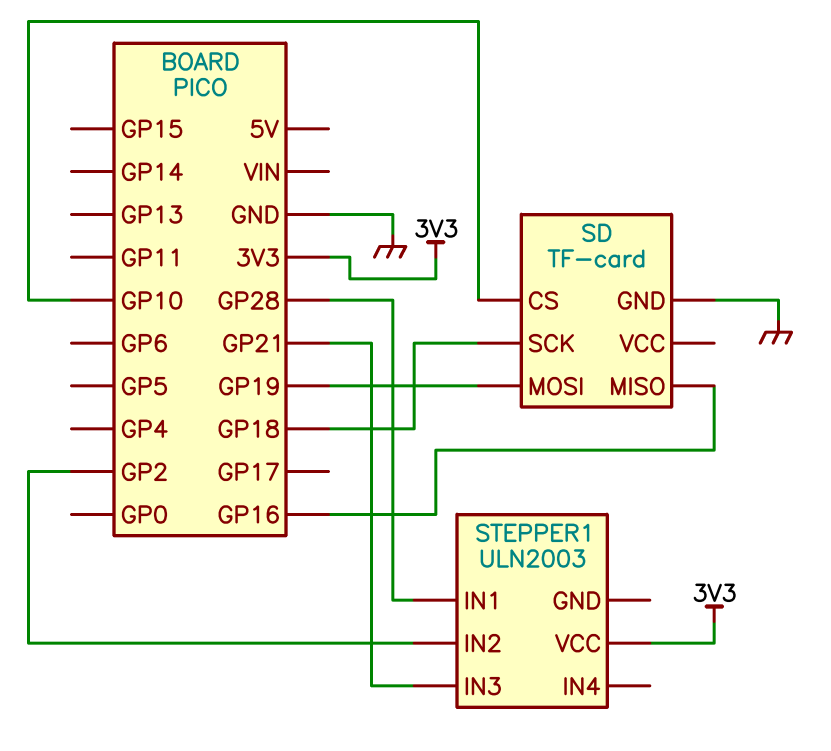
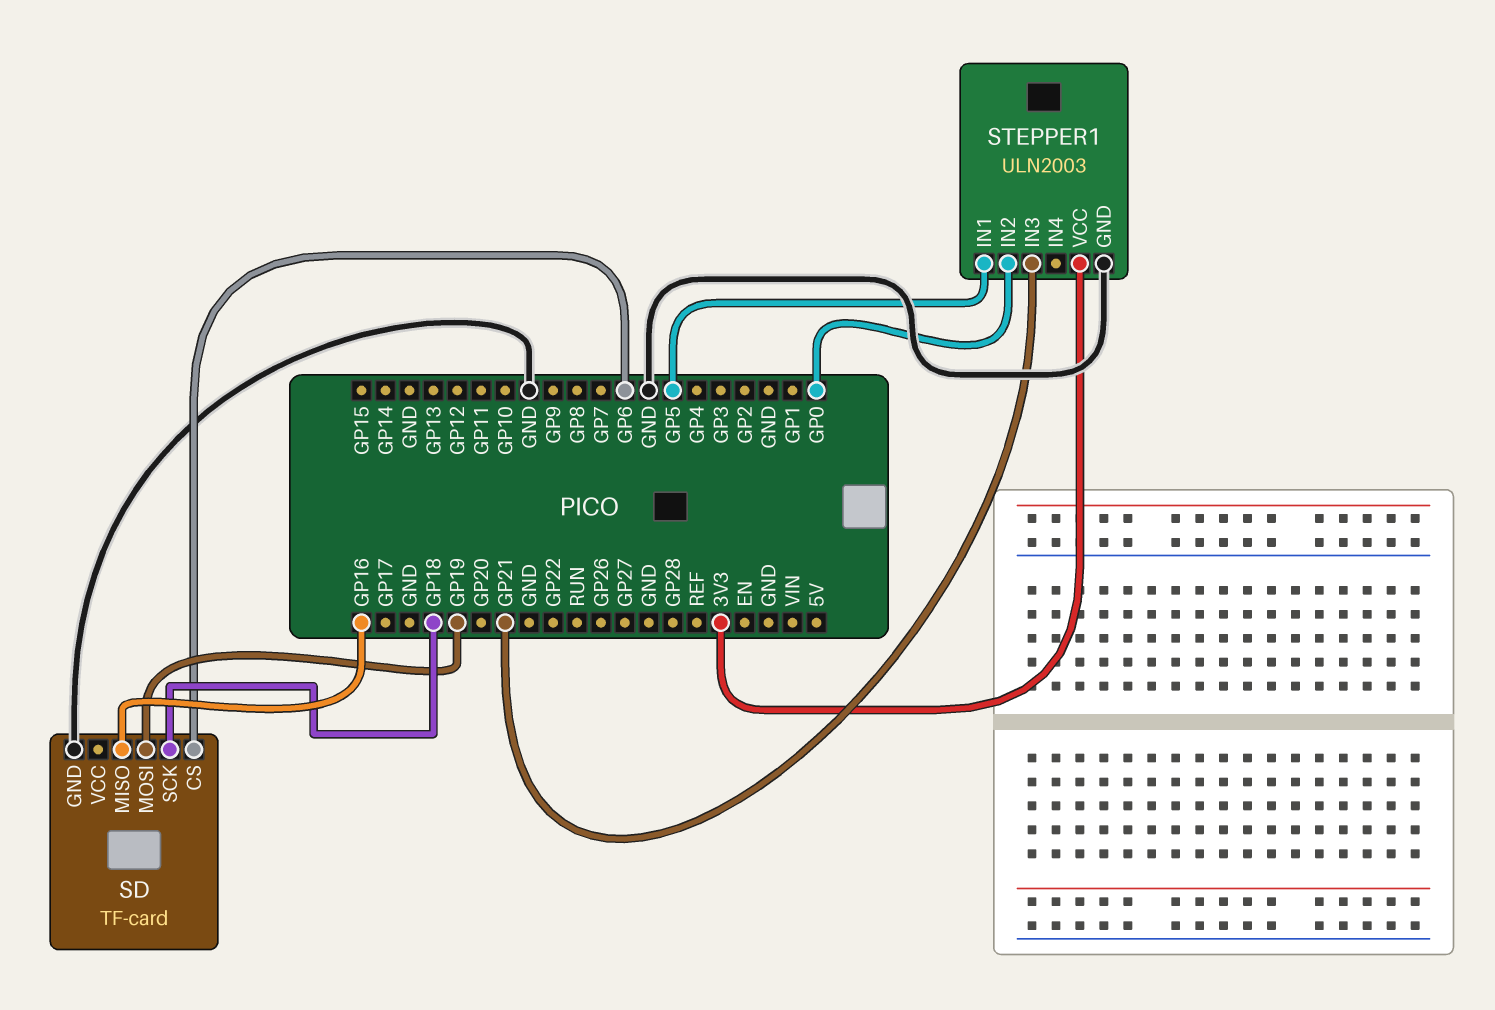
SD pin CS: GP10 -> GP6
STEPPER1 pin GND: none -> GND
STEPPER1 pin IN1: GP28 -> GP5
STEPPER1 pin IN2: GP2 -> GP0

